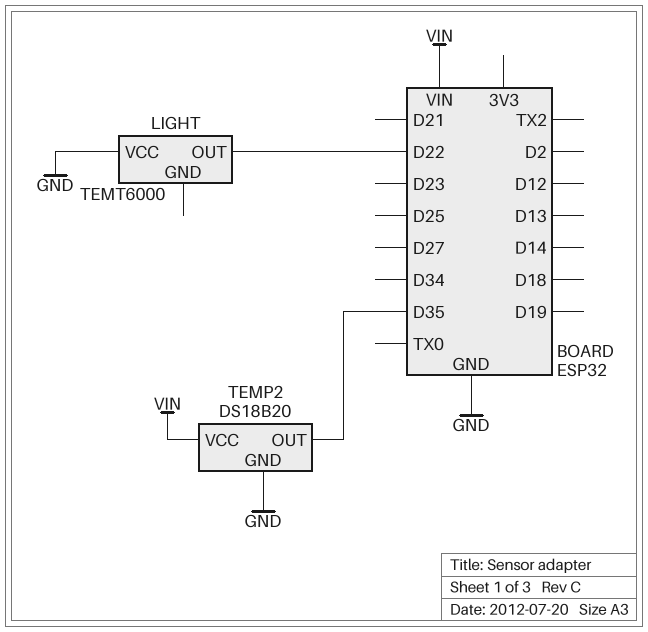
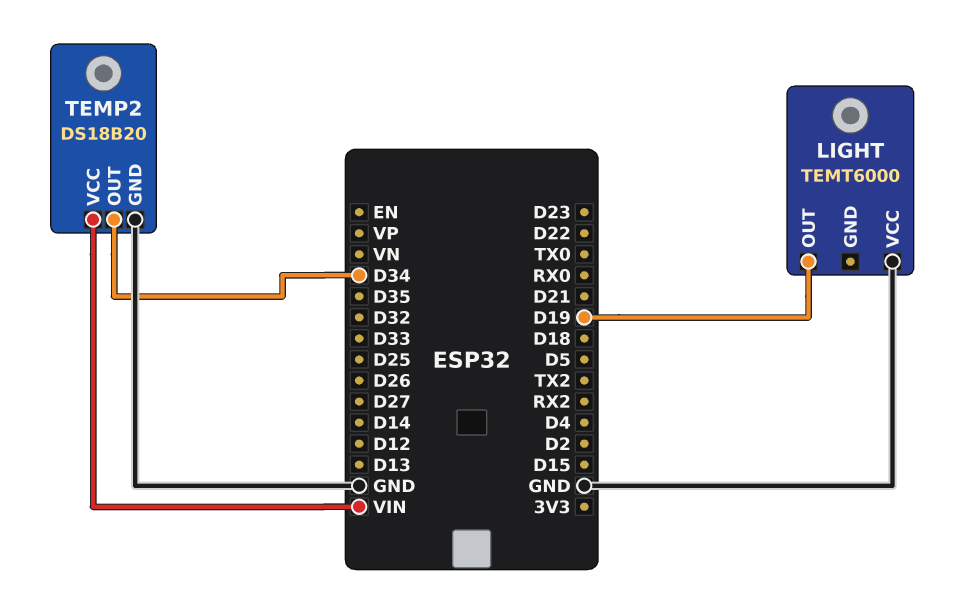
LIGHT pin OUT: D22 -> D19
TEMP2 pin OUT: D35 -> D34

